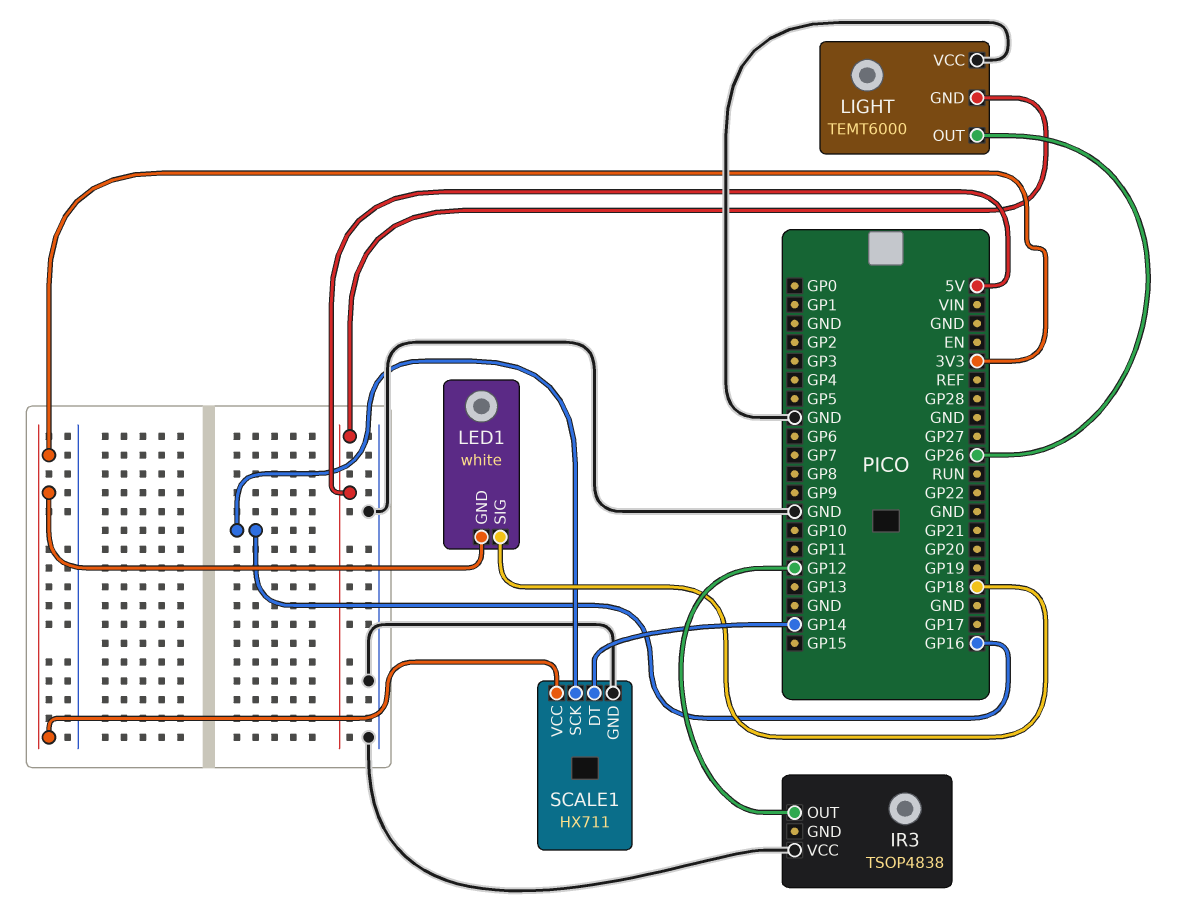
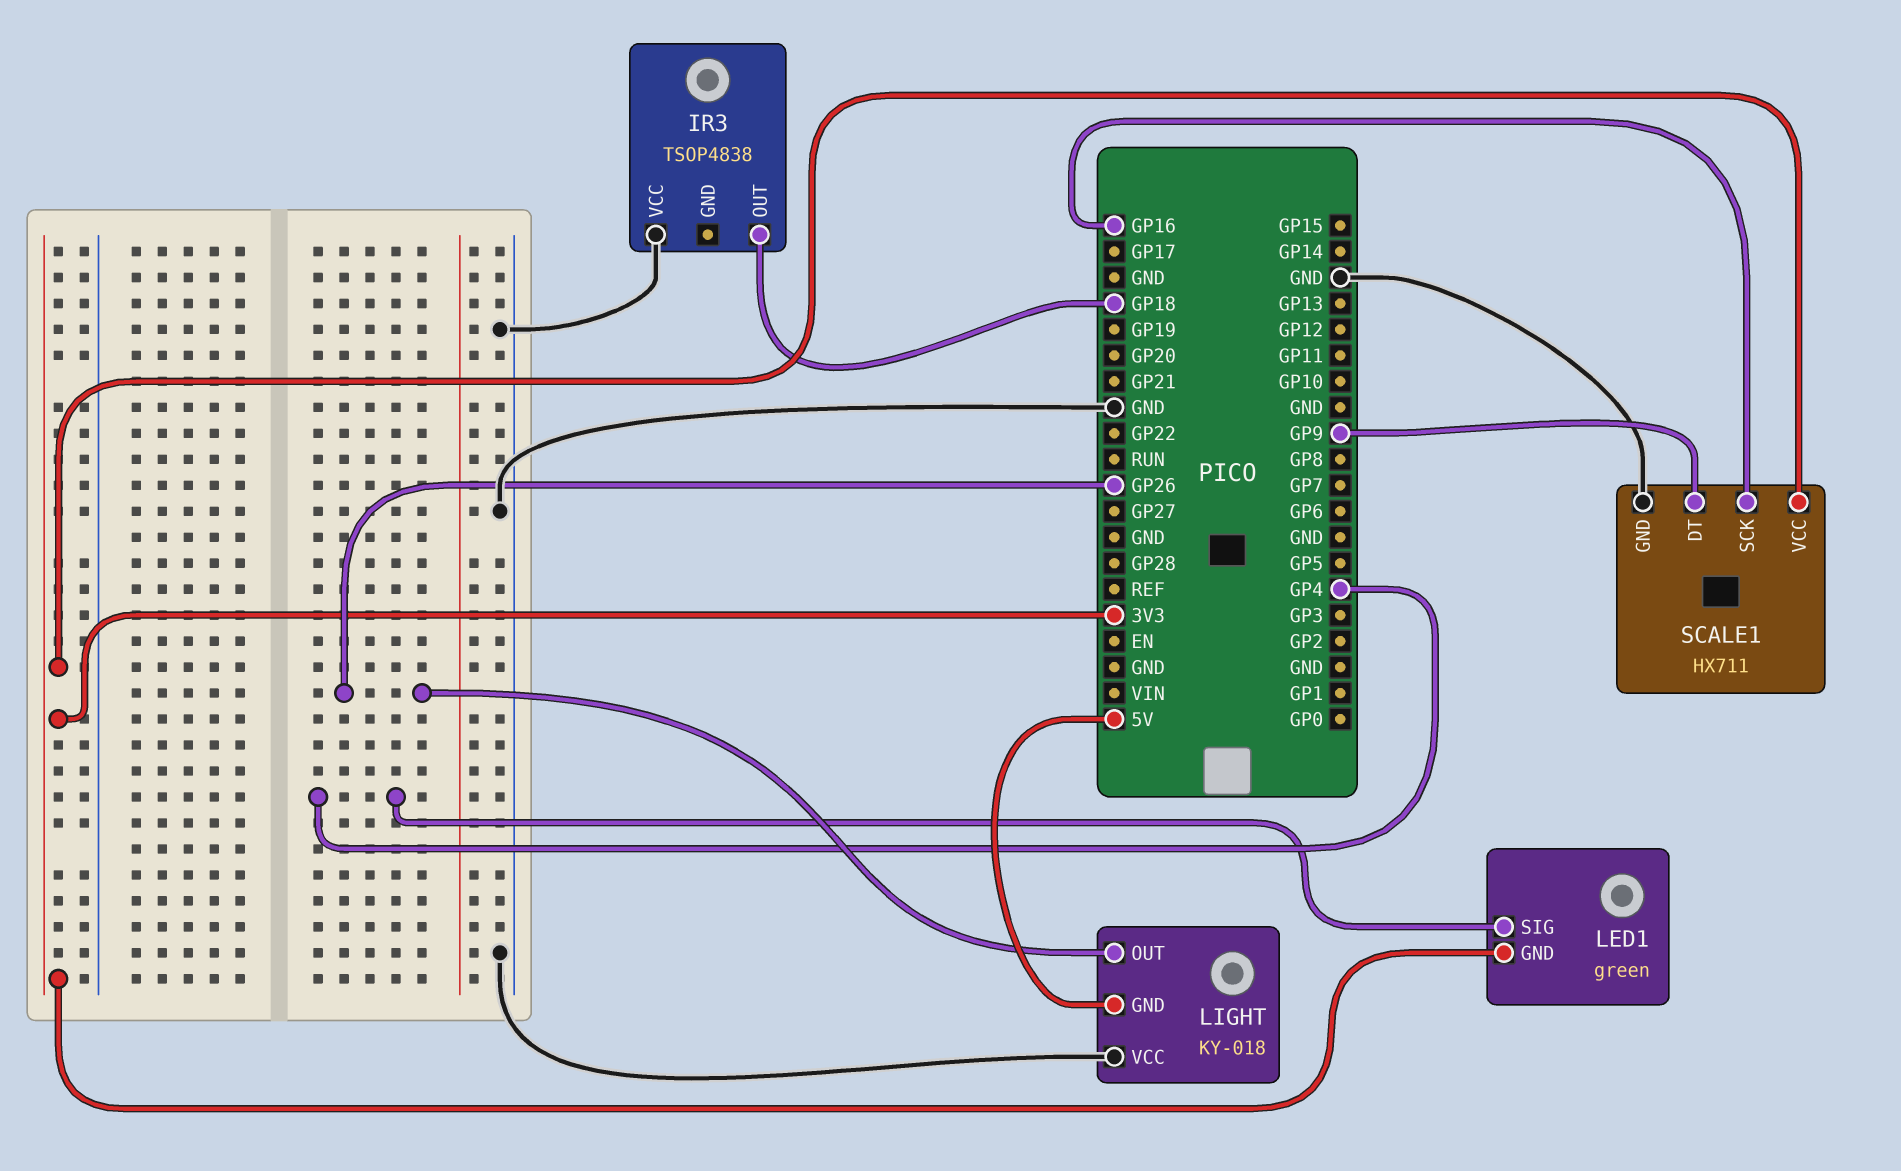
IR3 pin OUT: GP12 -> GP18
LED1: white -> green
LED1 pin SIG: GP18 -> GP4
LIGHT: TEMT6000 -> KY-018
SCALE1 pin DT: GP14 -> GP9

